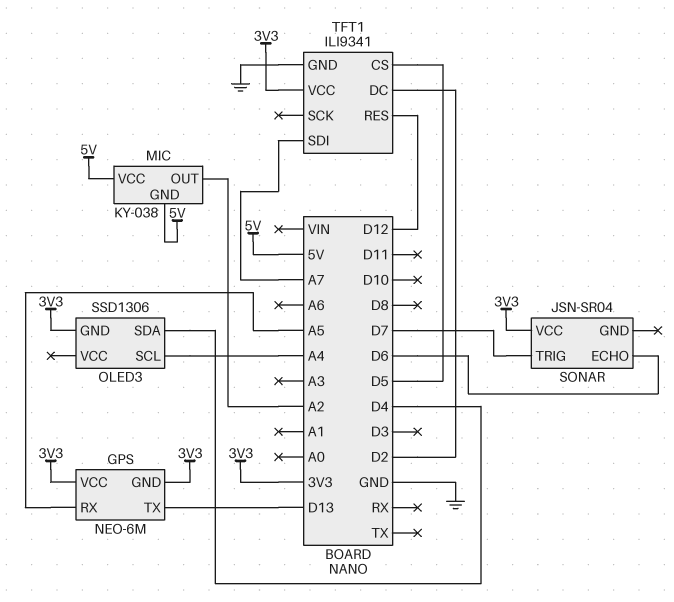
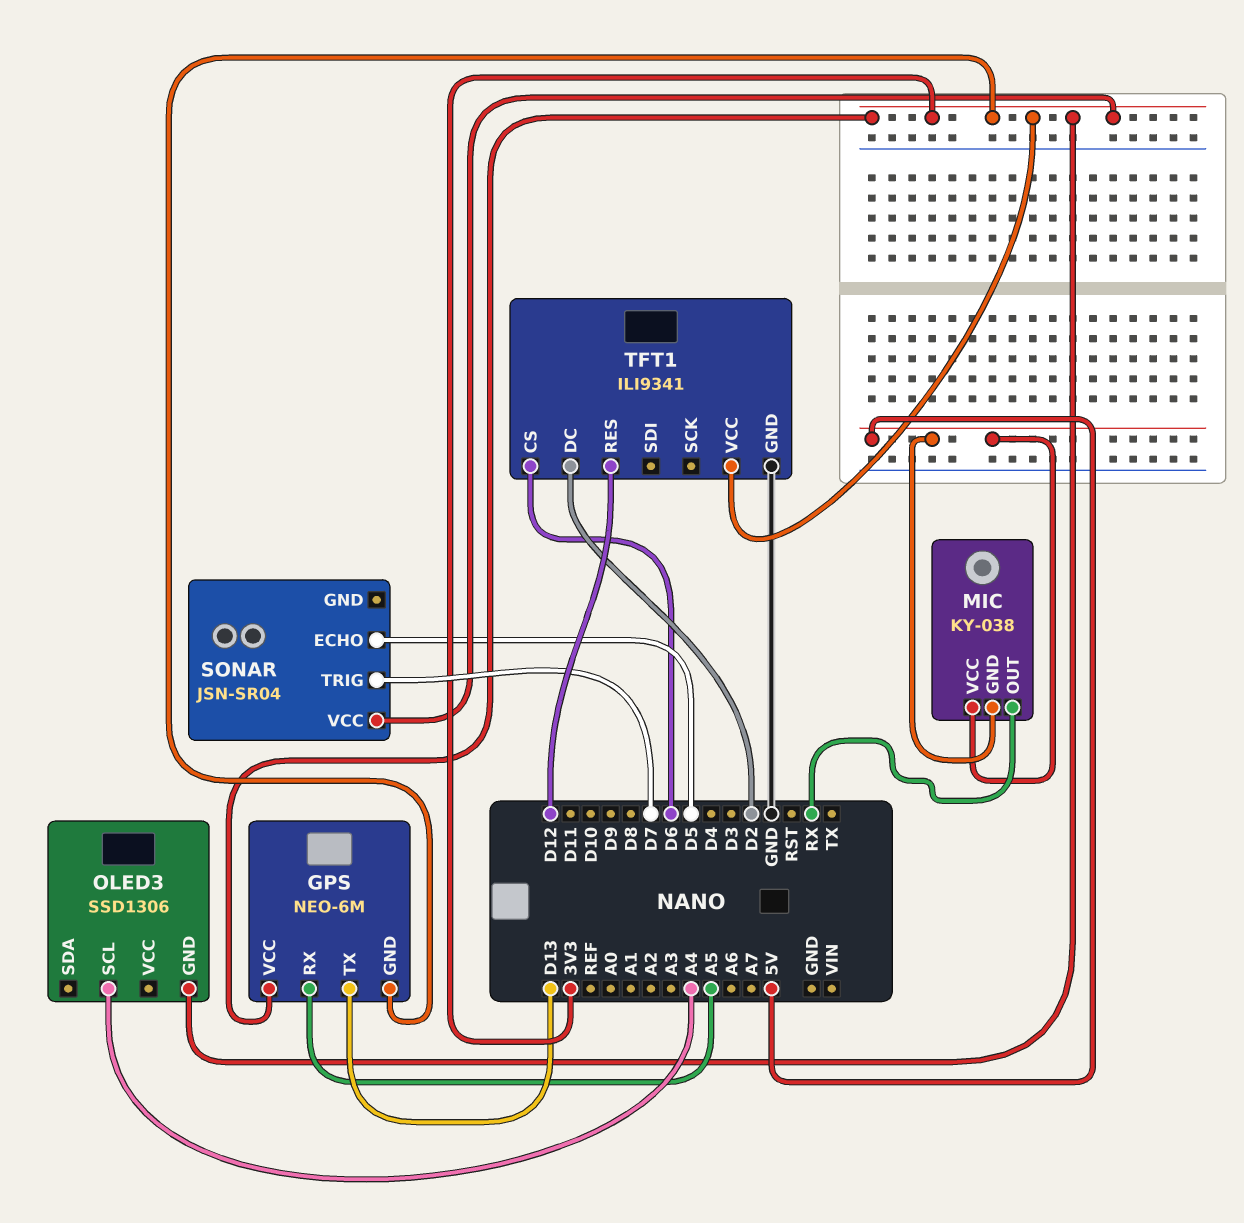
MIC pin OUT: A2 -> RX
OLED3 pin SDA: D4 -> none
SONAR pin ECHO: D6 -> D5
TFT1 pin CS: D5 -> D6
TFT1 pin SDI: A7 -> none

